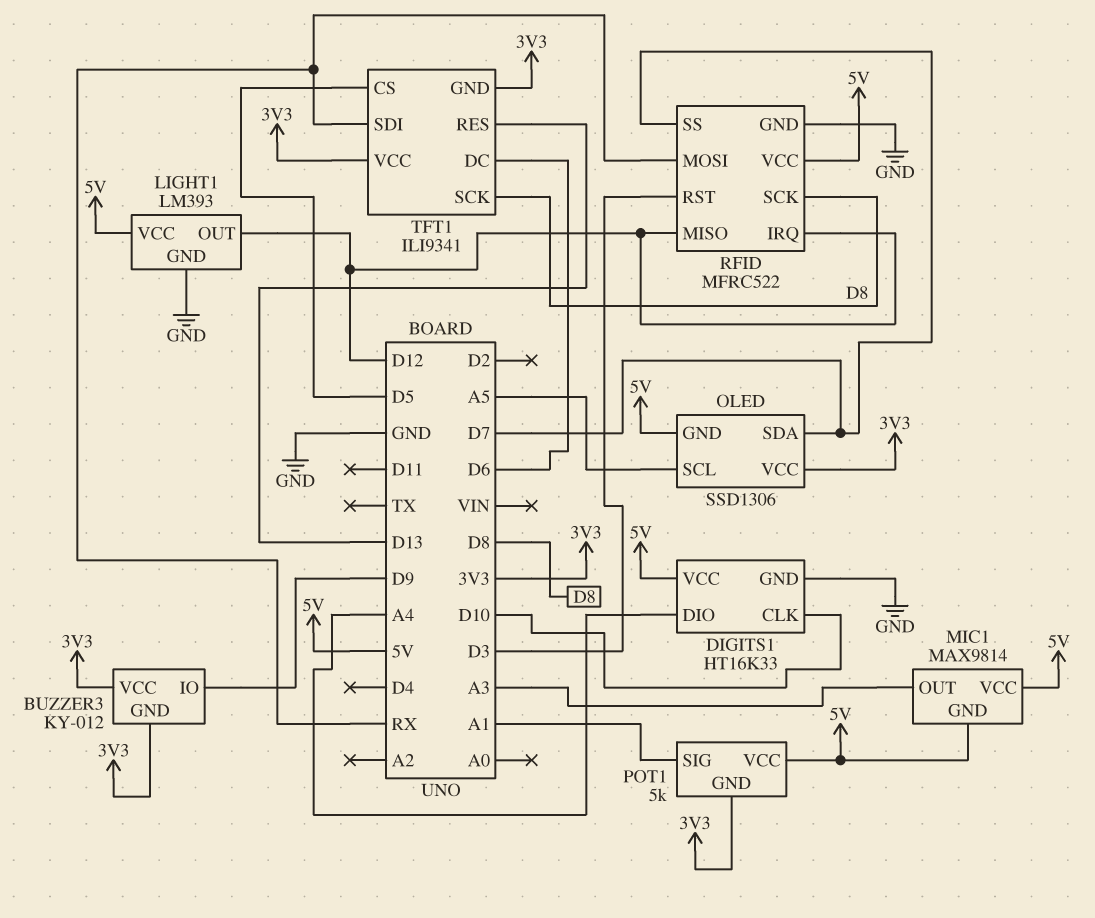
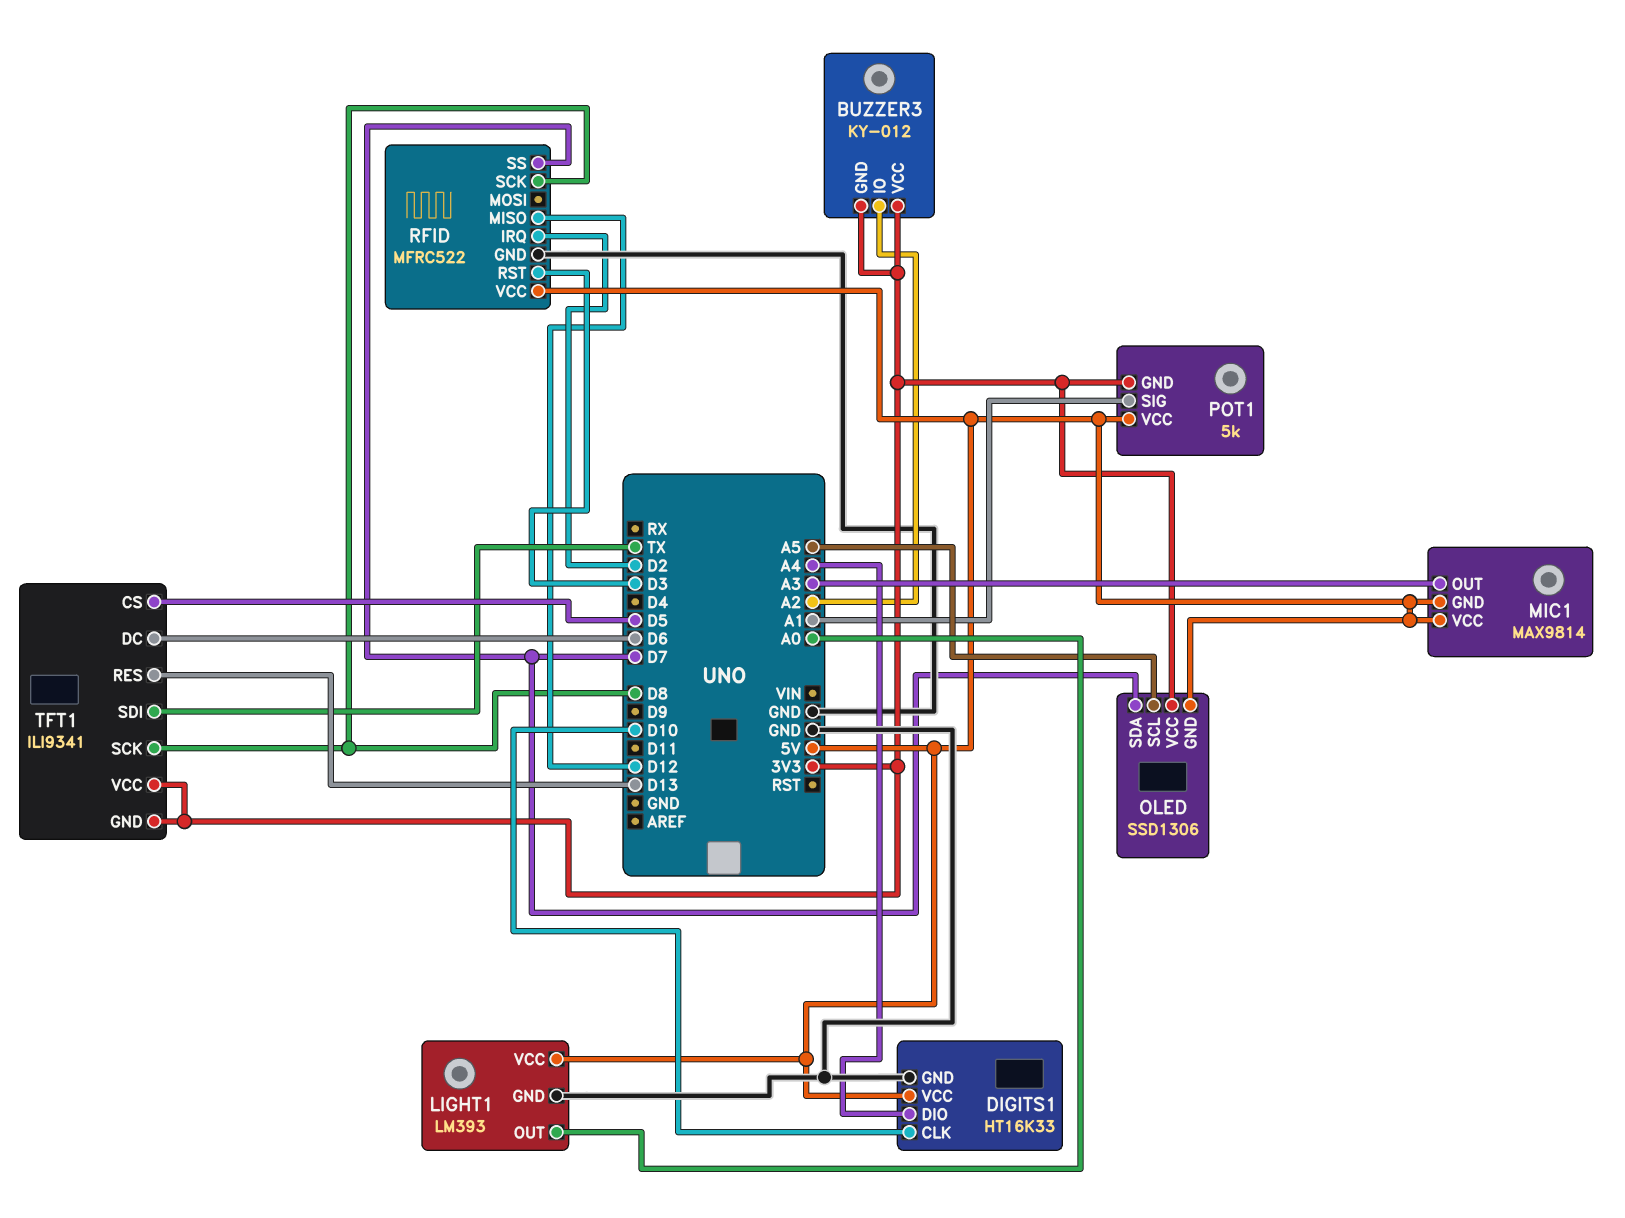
BUZZER3 pin IO: D9 -> A2
LIGHT1 pin OUT: D12 -> A0
RFID pin IRQ: D12 -> D2
RFID pin MOSI: RX -> none
TFT1 pin SDI: RX -> TX

